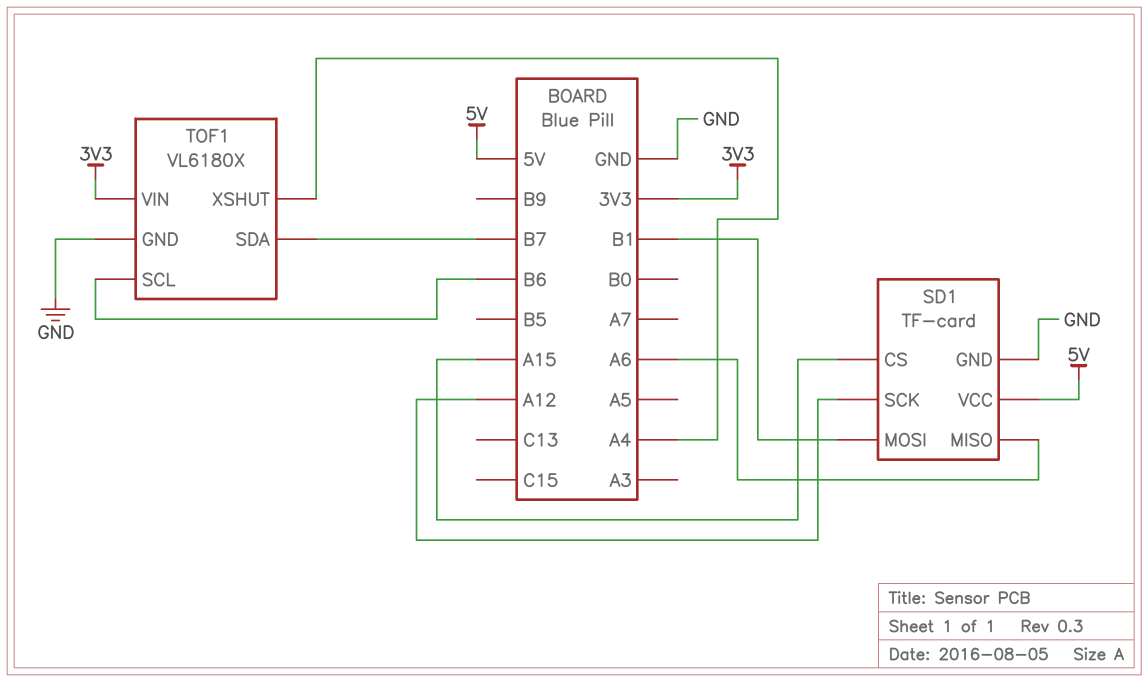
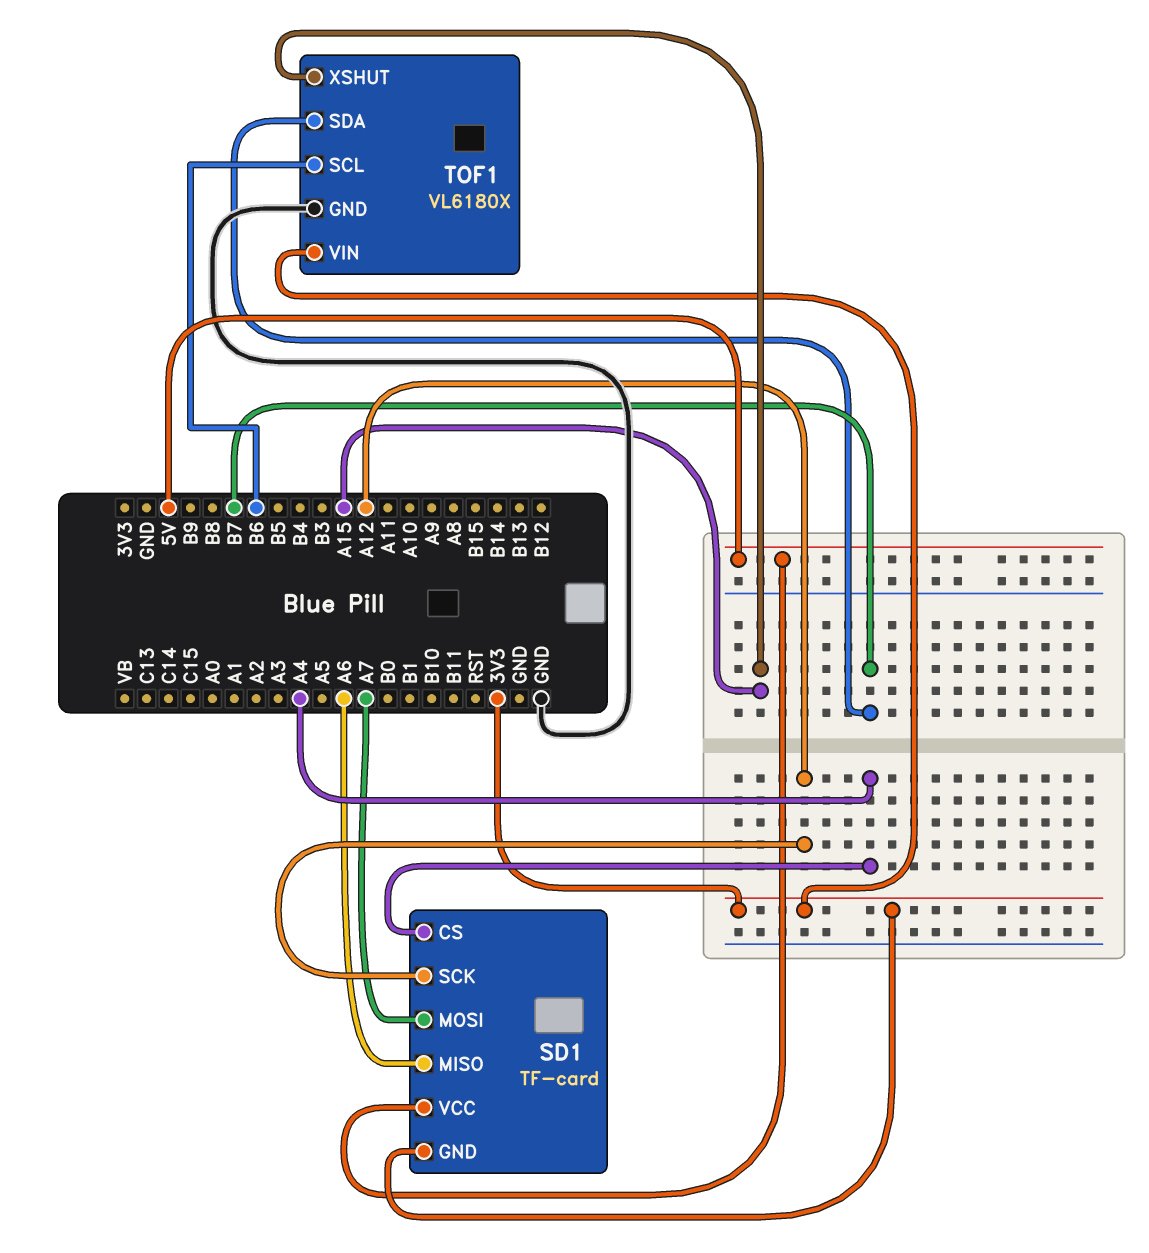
SD1 pin CS: A15 -> A4
SD1 pin GND: GND -> 3V3
SD1 pin MOSI: B1 -> A7
TOF1 pin XSHUT: A4 -> A15

